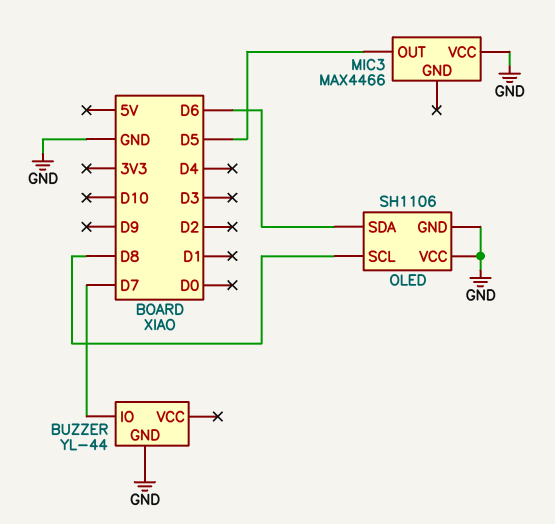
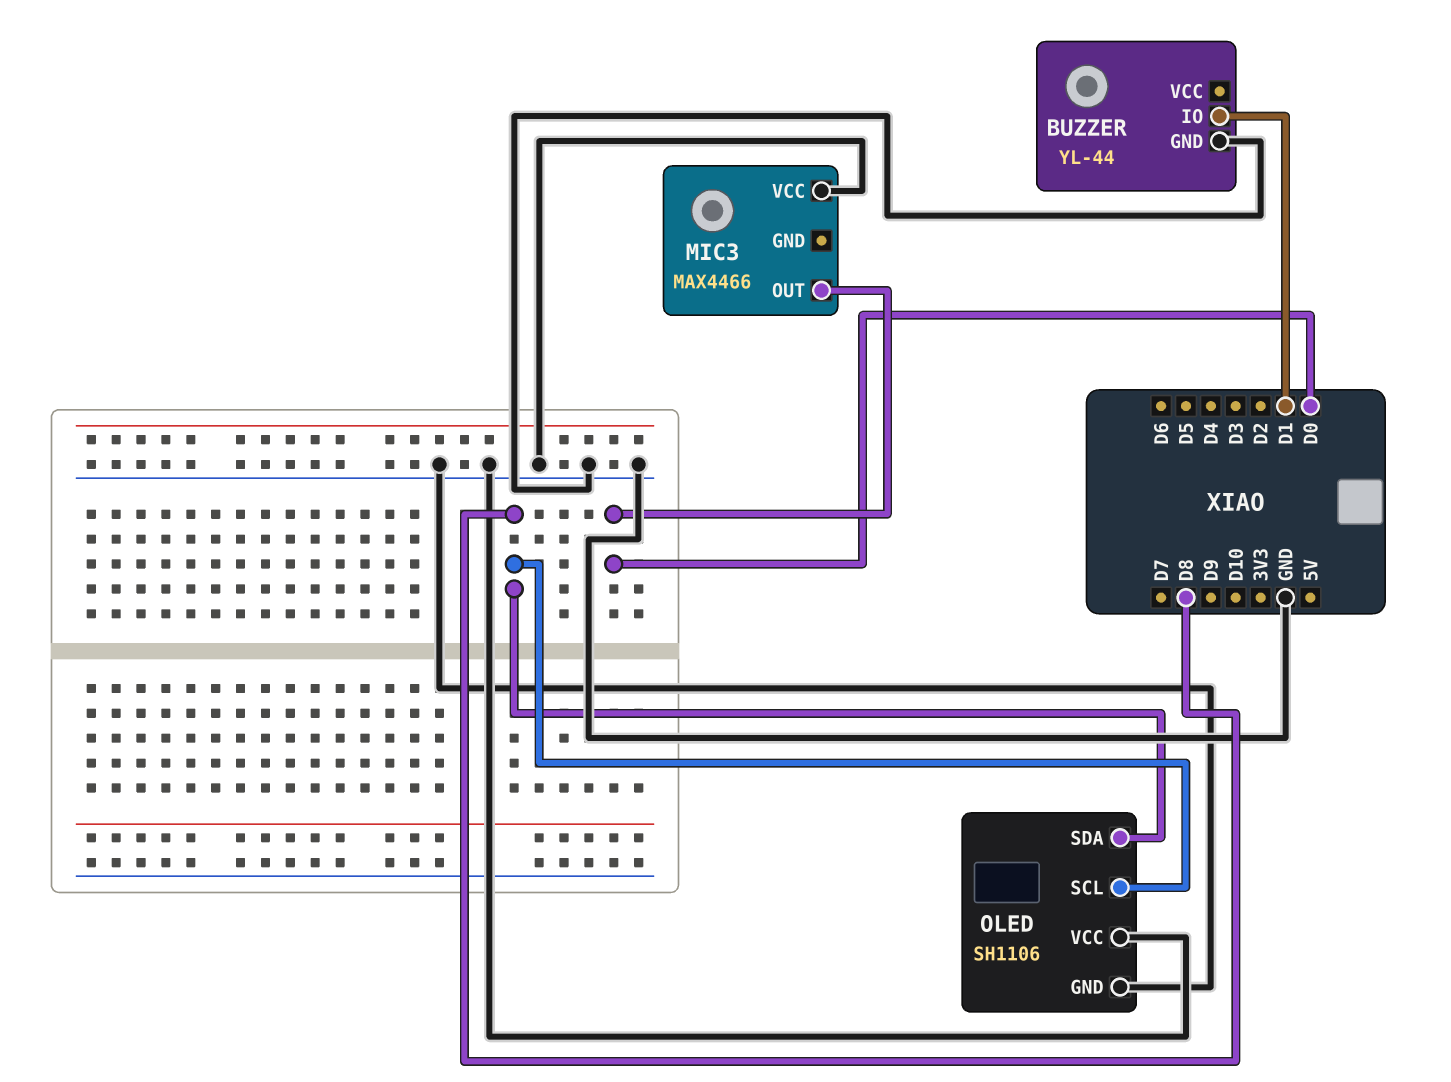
BUZZER pin IO: D7 -> D1
MIC3 pin OUT: D5 -> D0
OLED pin SDA: D6 -> D8

